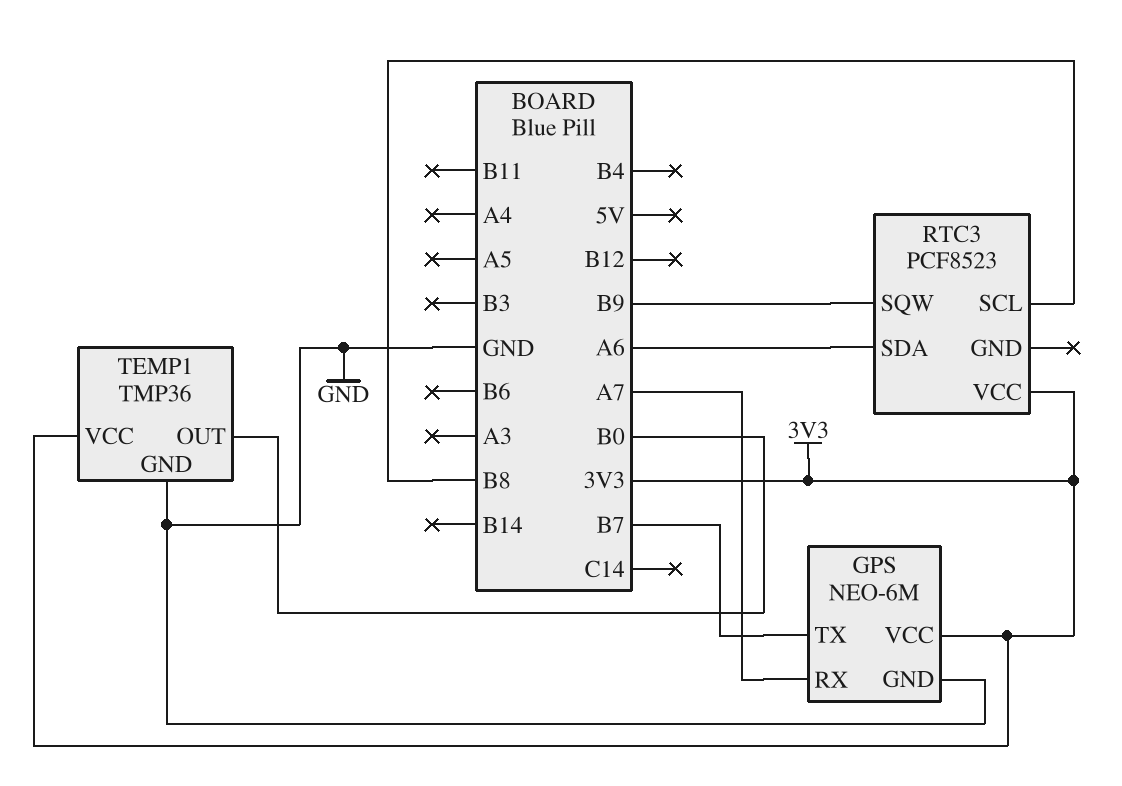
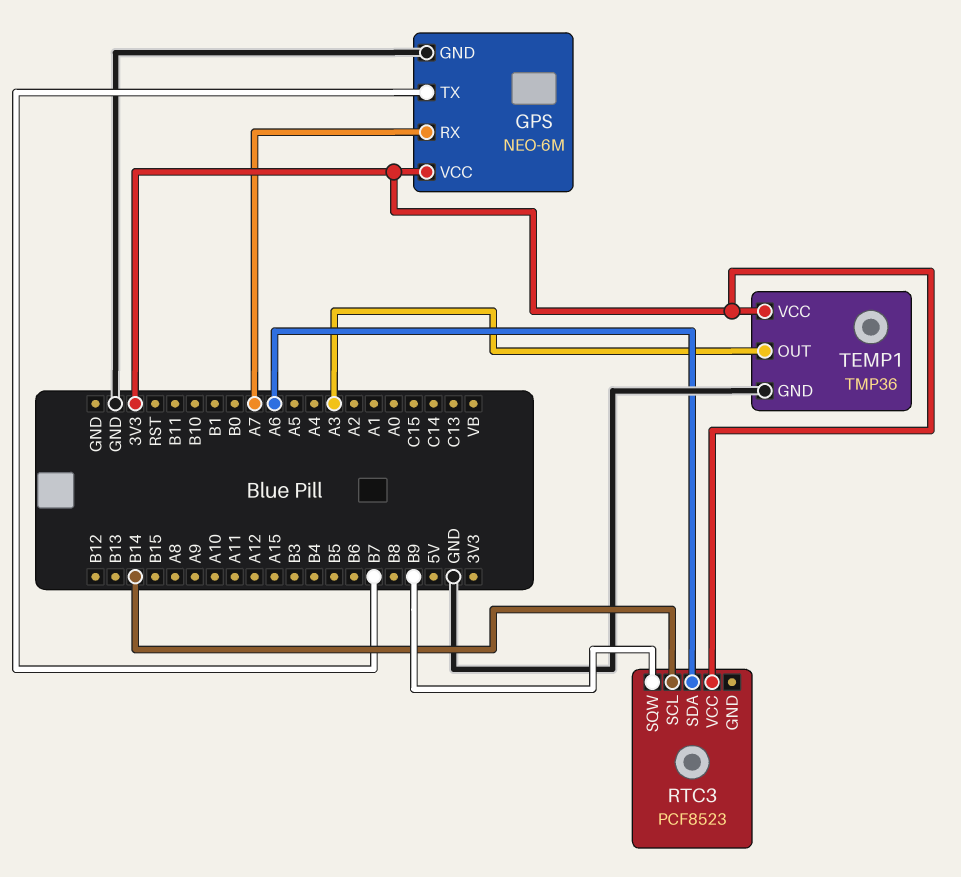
RTC3 pin SCL: B8 -> B14
TEMP1 pin OUT: B0 -> A3

